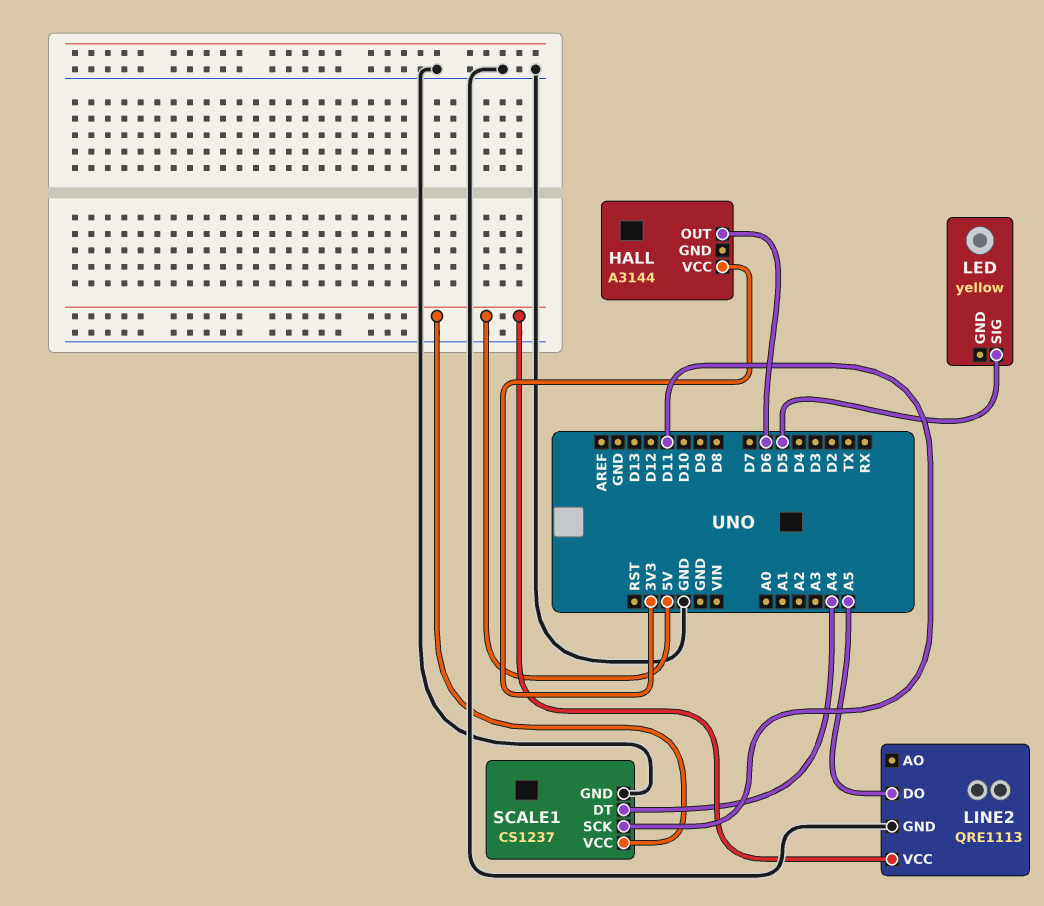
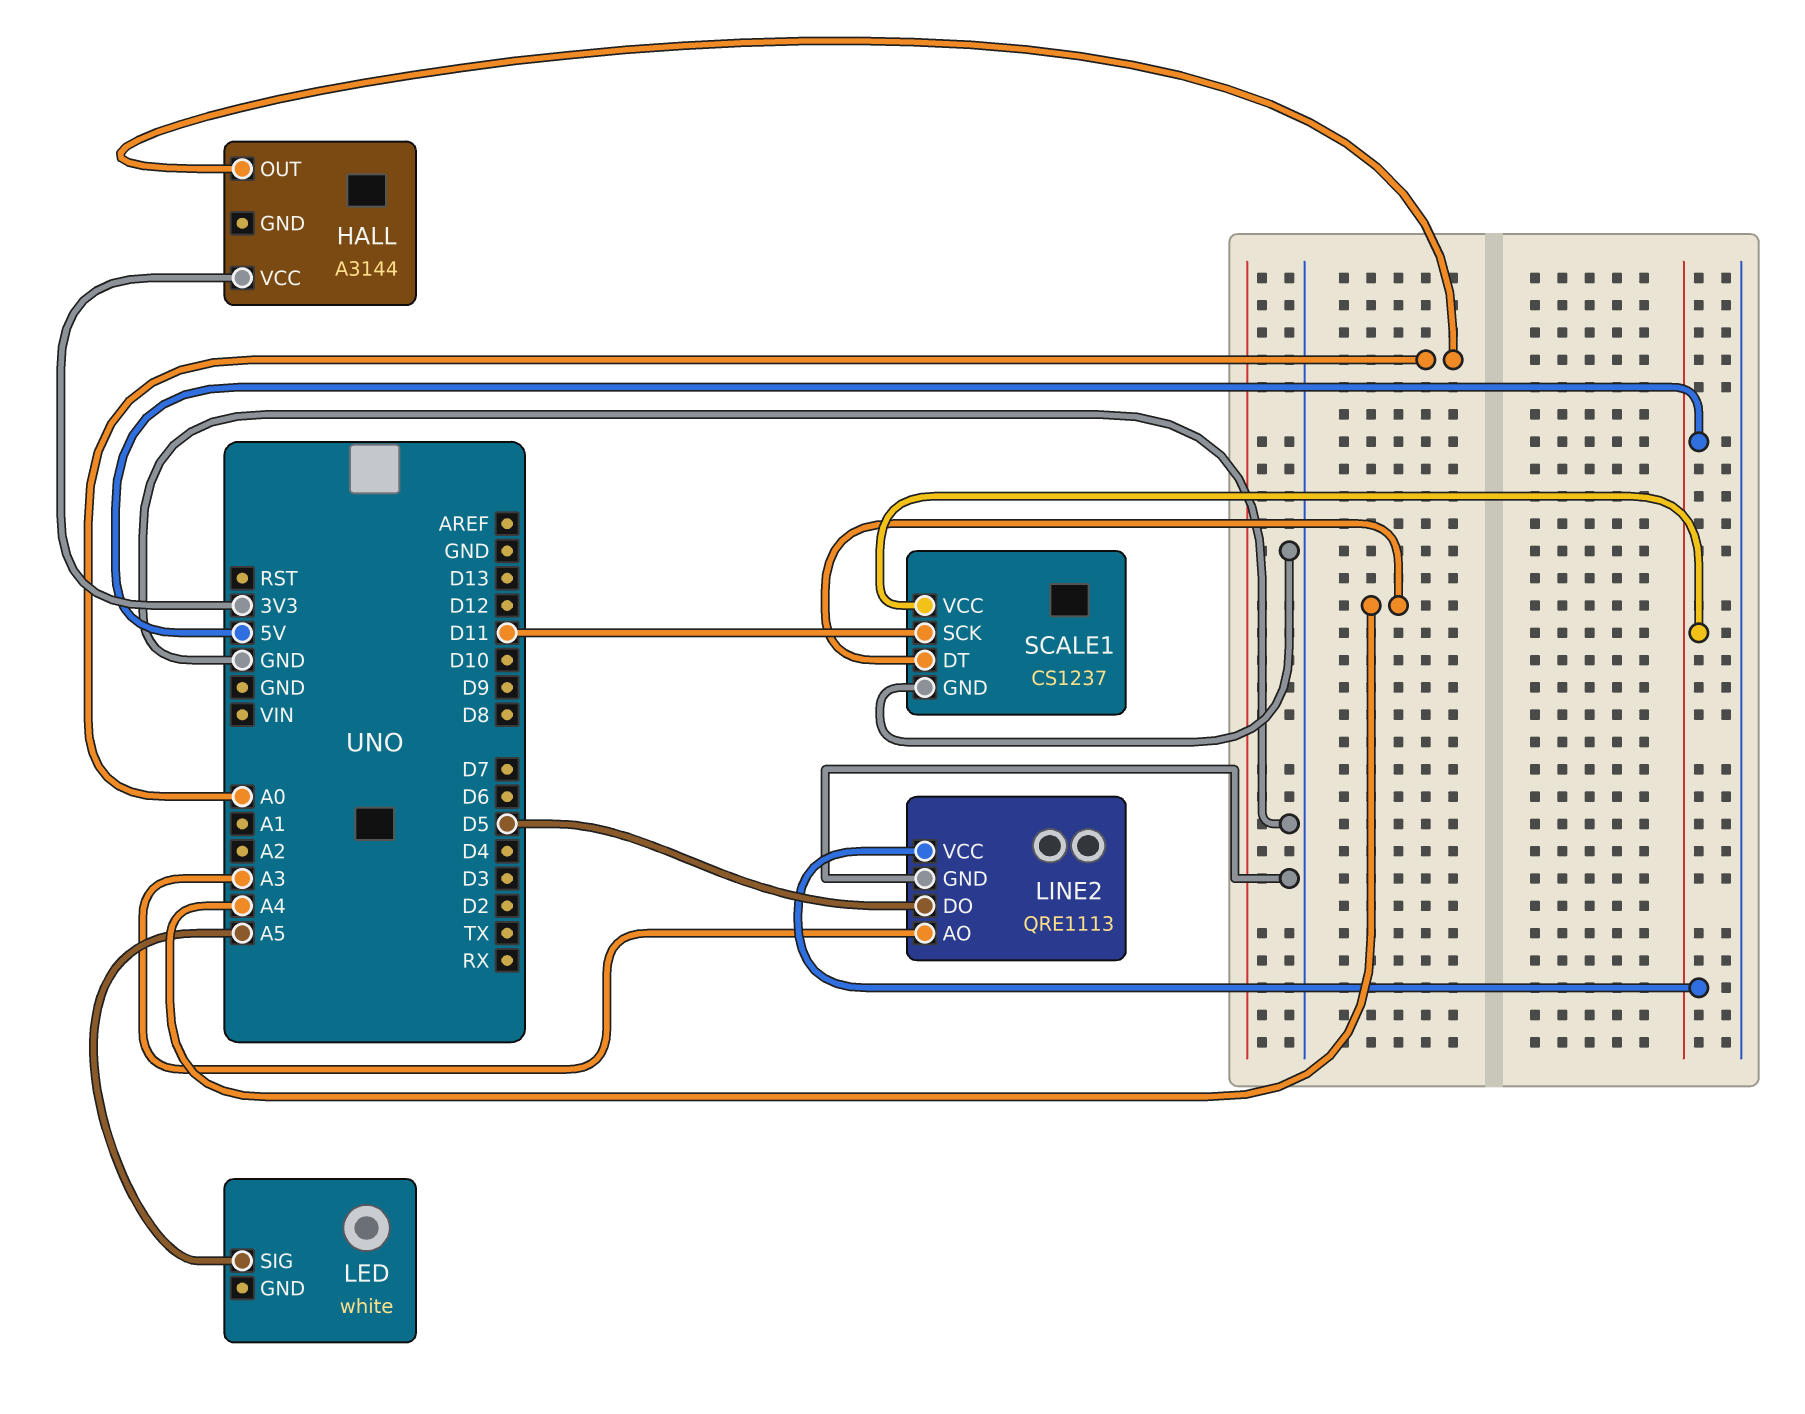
HALL pin OUT: D6 -> A0
LED: yellow -> white
LED pin SIG: D5 -> A5
LINE2 pin AO: none -> A3
LINE2 pin DO: A5 -> D5

